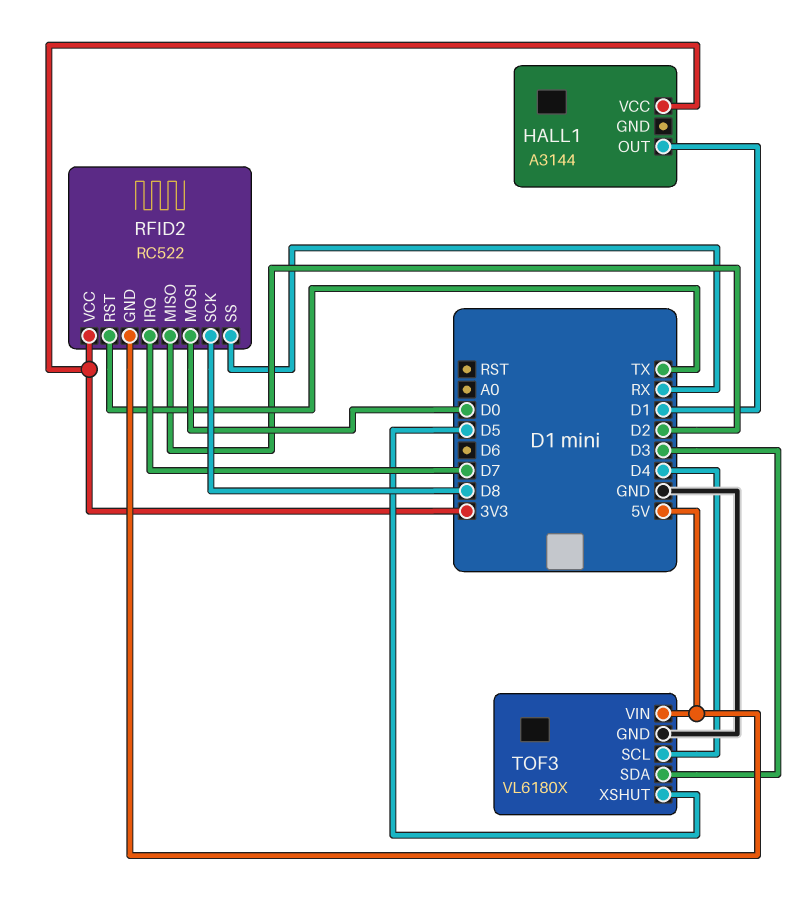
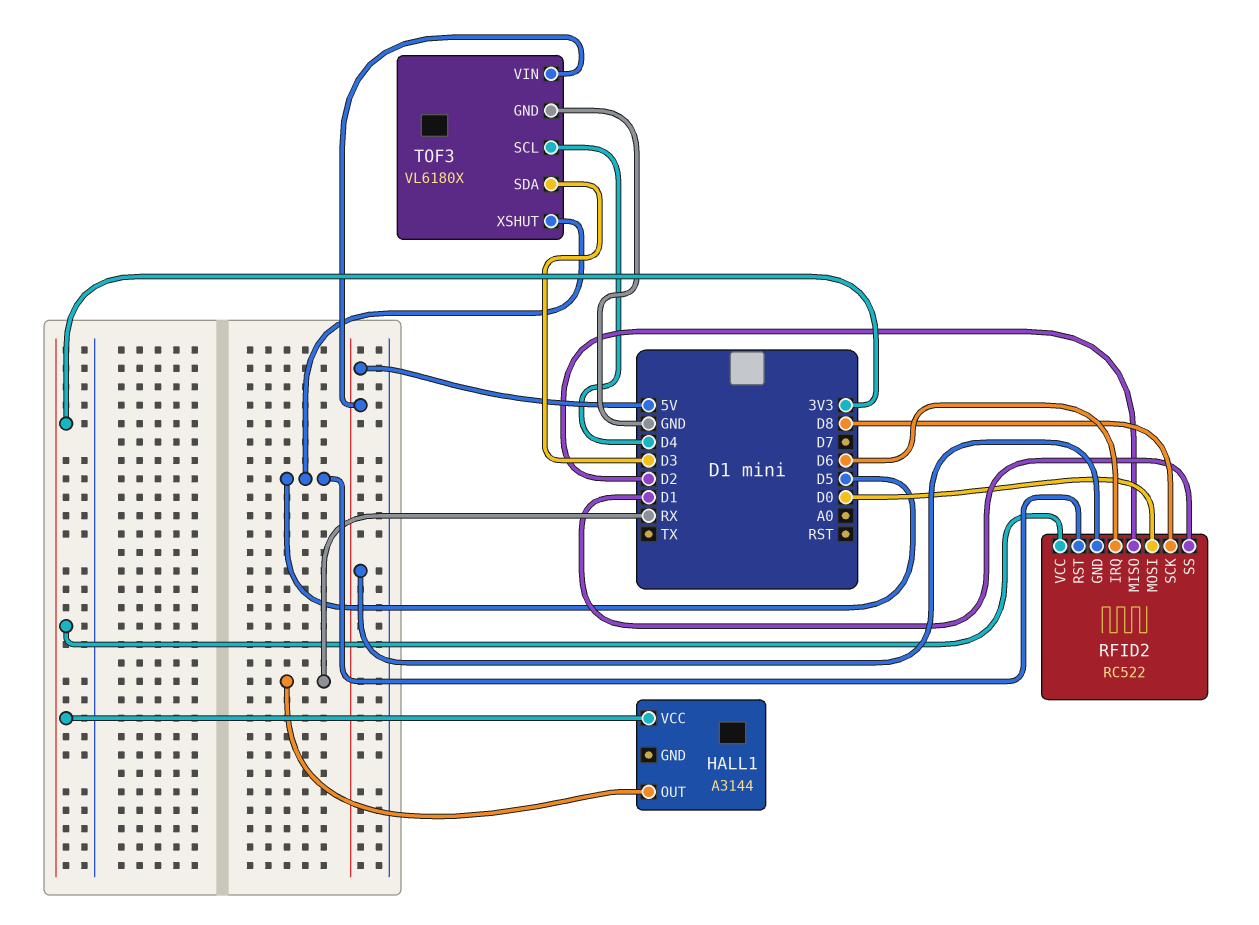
HALL1 pin OUT: D1 -> RX
RFID2 pin IRQ: D7 -> D6
RFID2 pin RST: TX -> D5
RFID2 pin SS: RX -> D1

